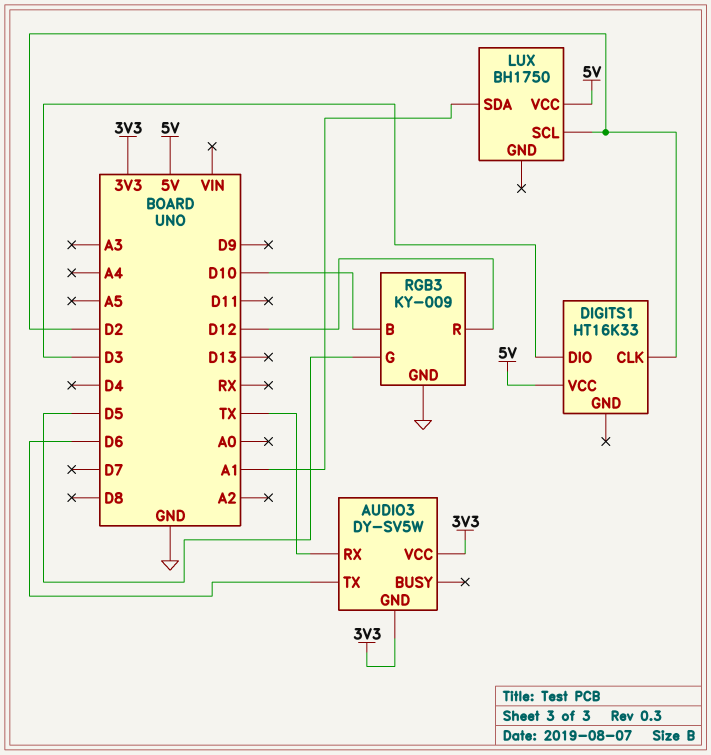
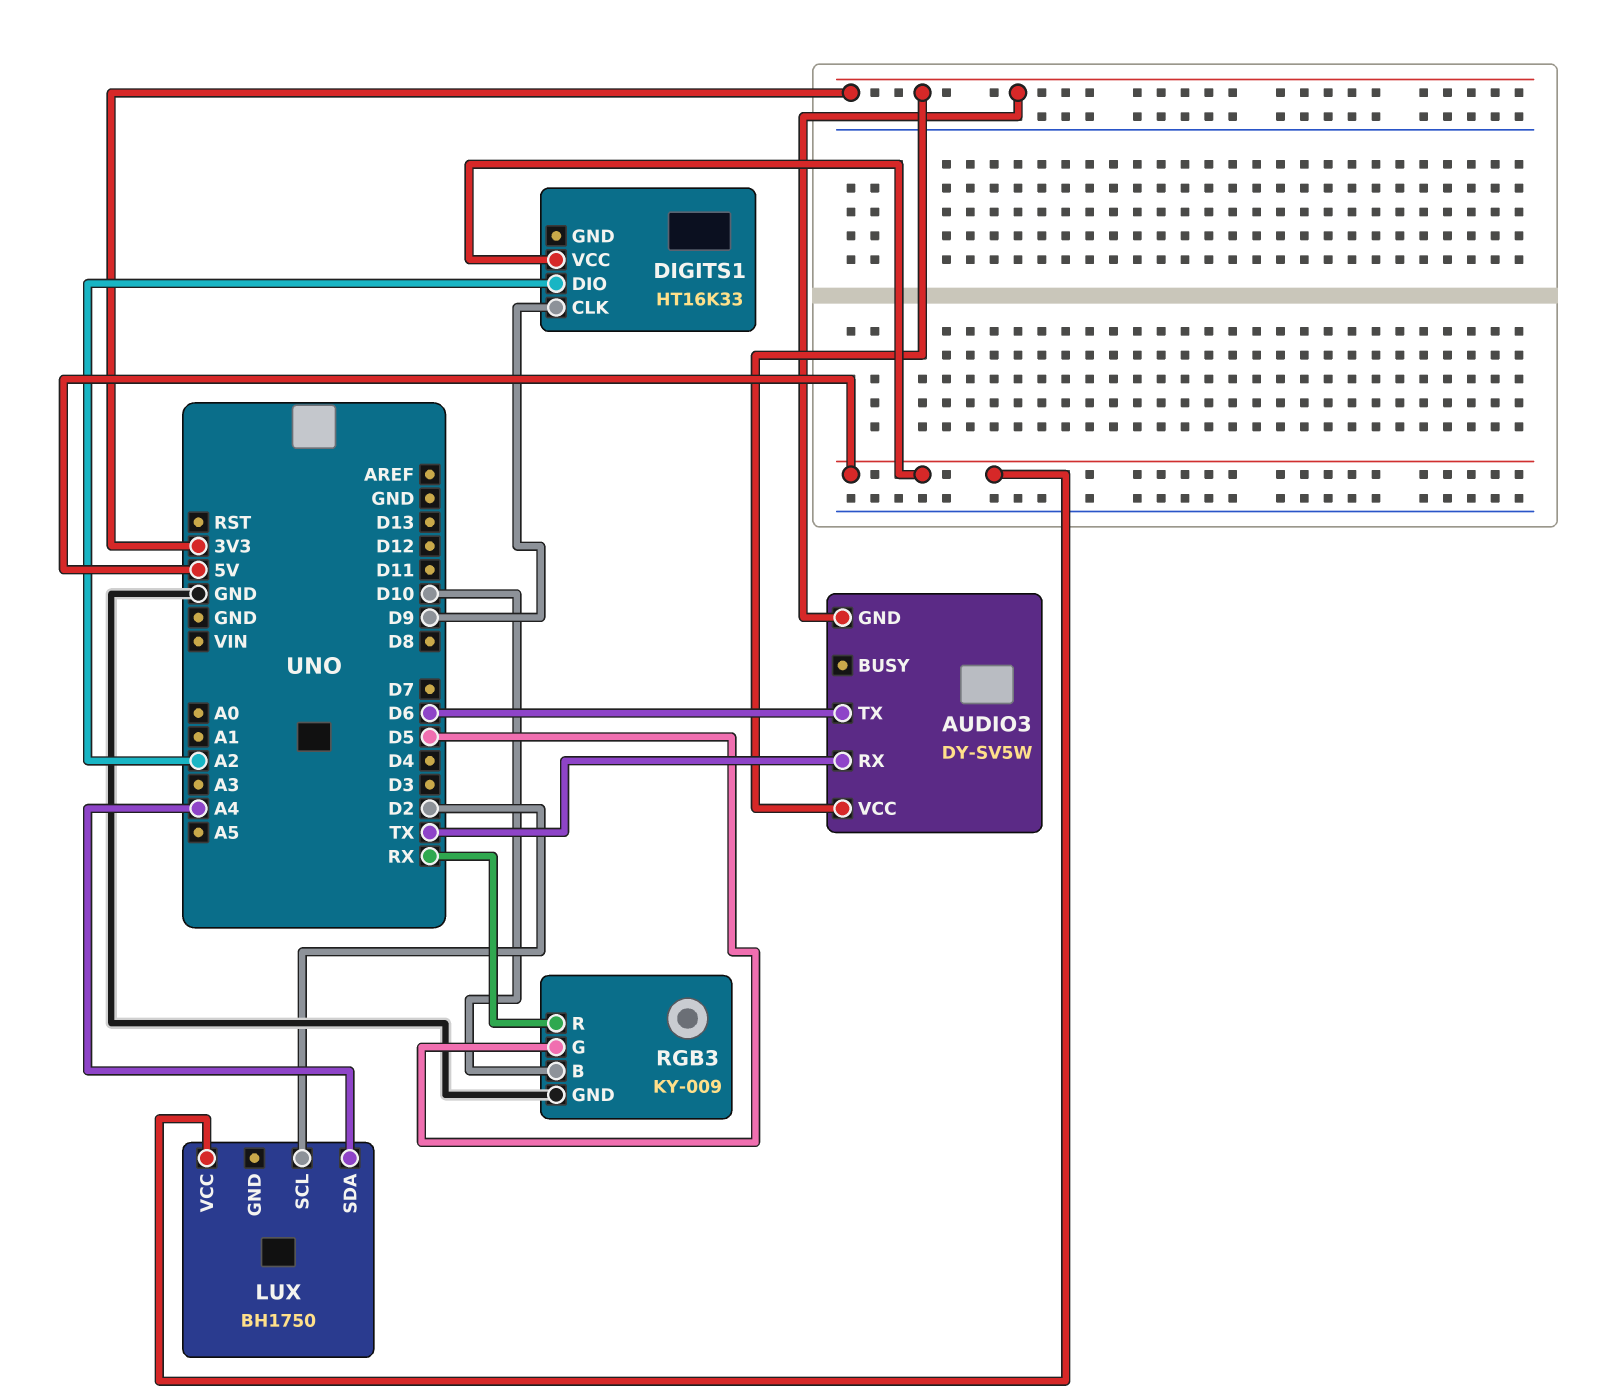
DIGITS1 pin CLK: D2 -> D9
DIGITS1 pin DIO: D3 -> A2
LUX pin SDA: A1 -> A4
RGB3 pin R: D12 -> RX

